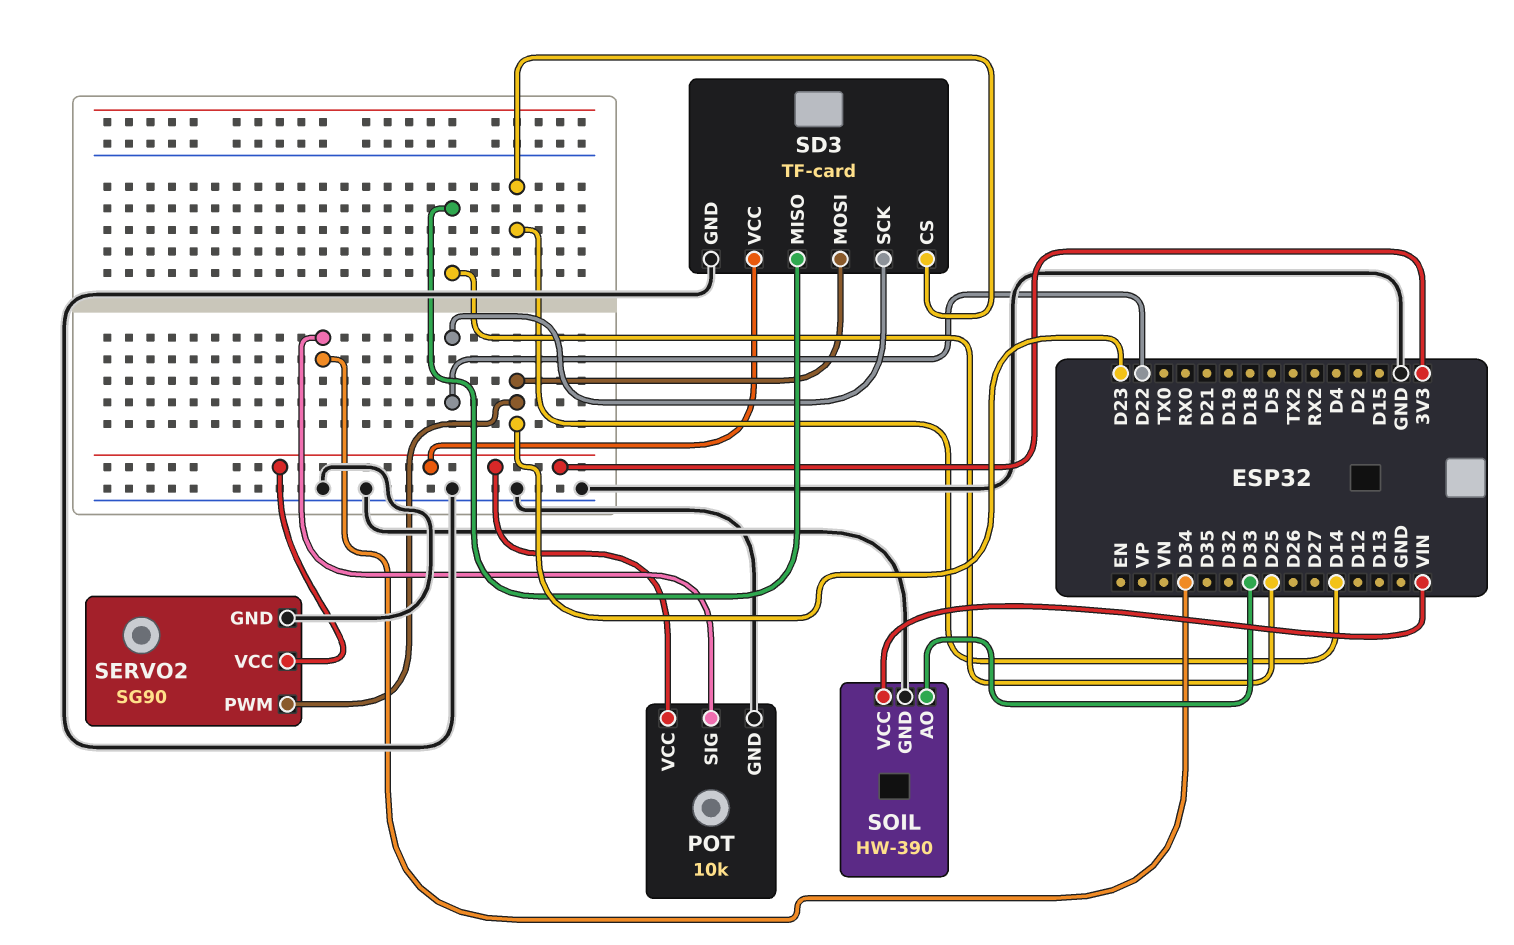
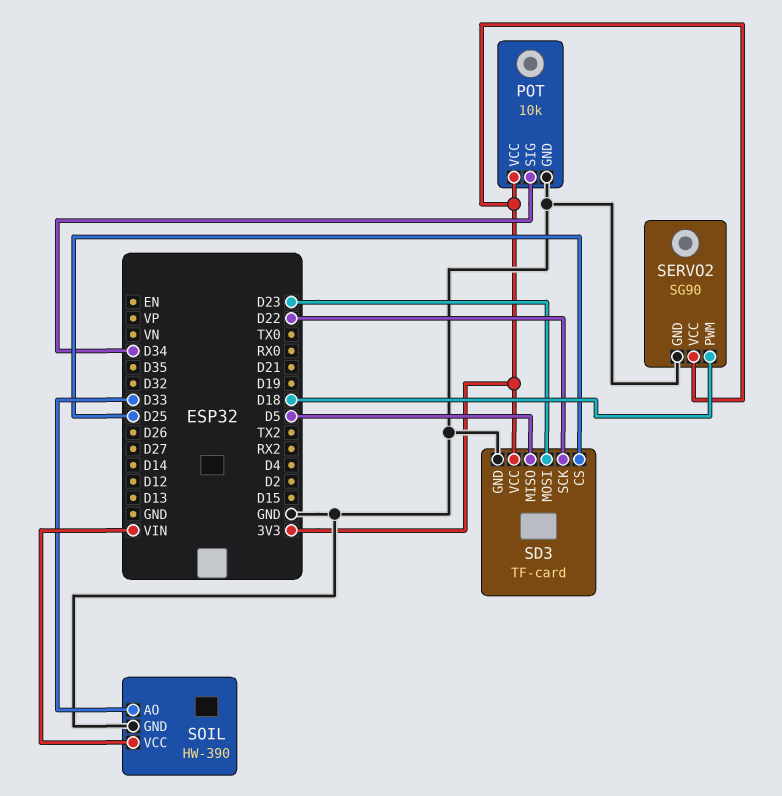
SD3 pin CS: D14 -> D25
SD3 pin MISO: D25 -> D5
SERVO2 pin PWM: D23 -> D18

